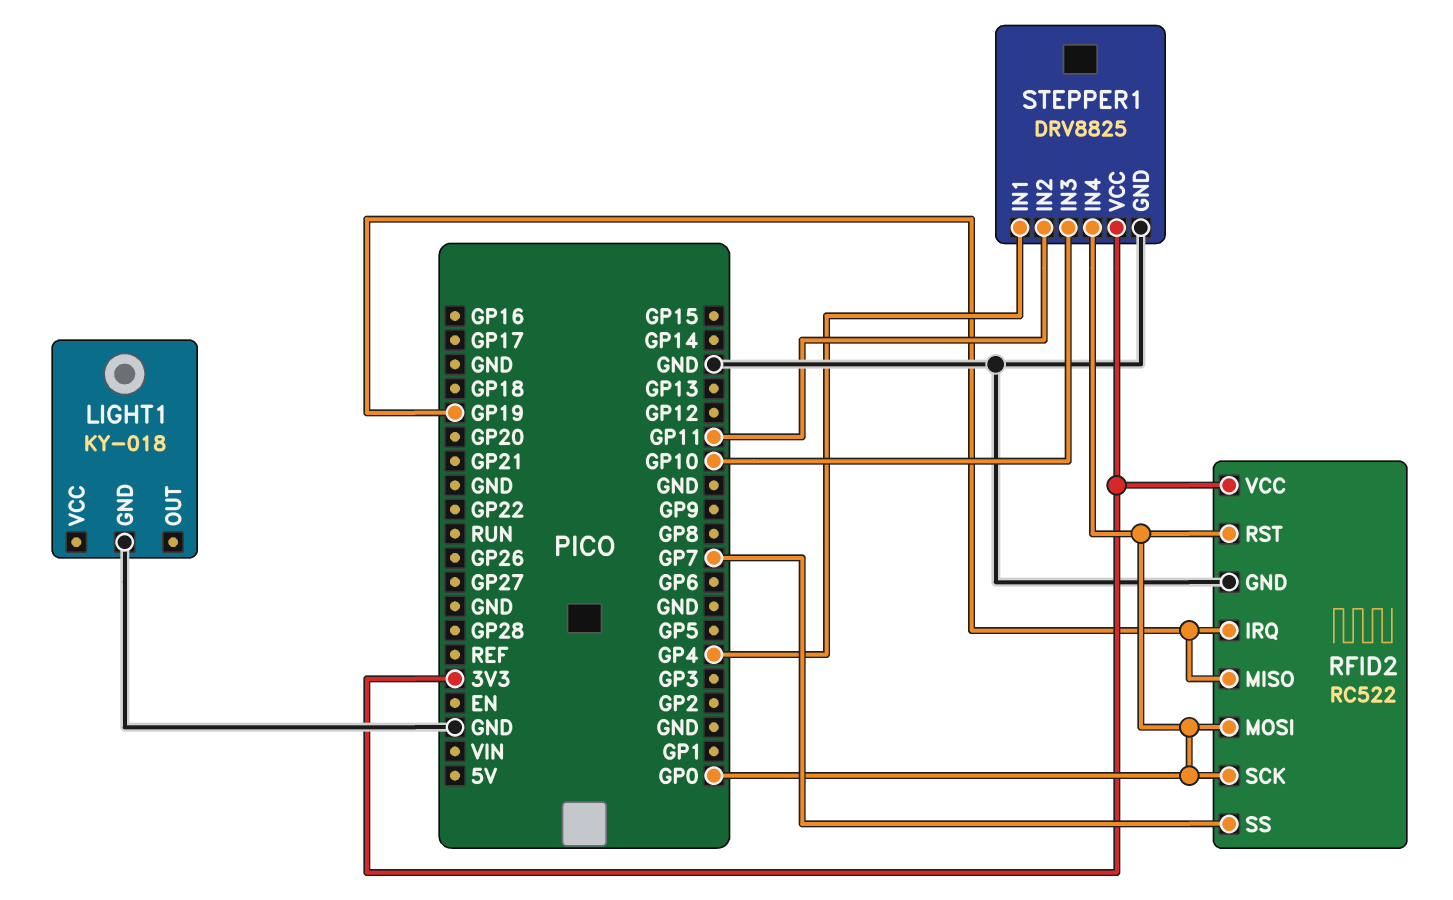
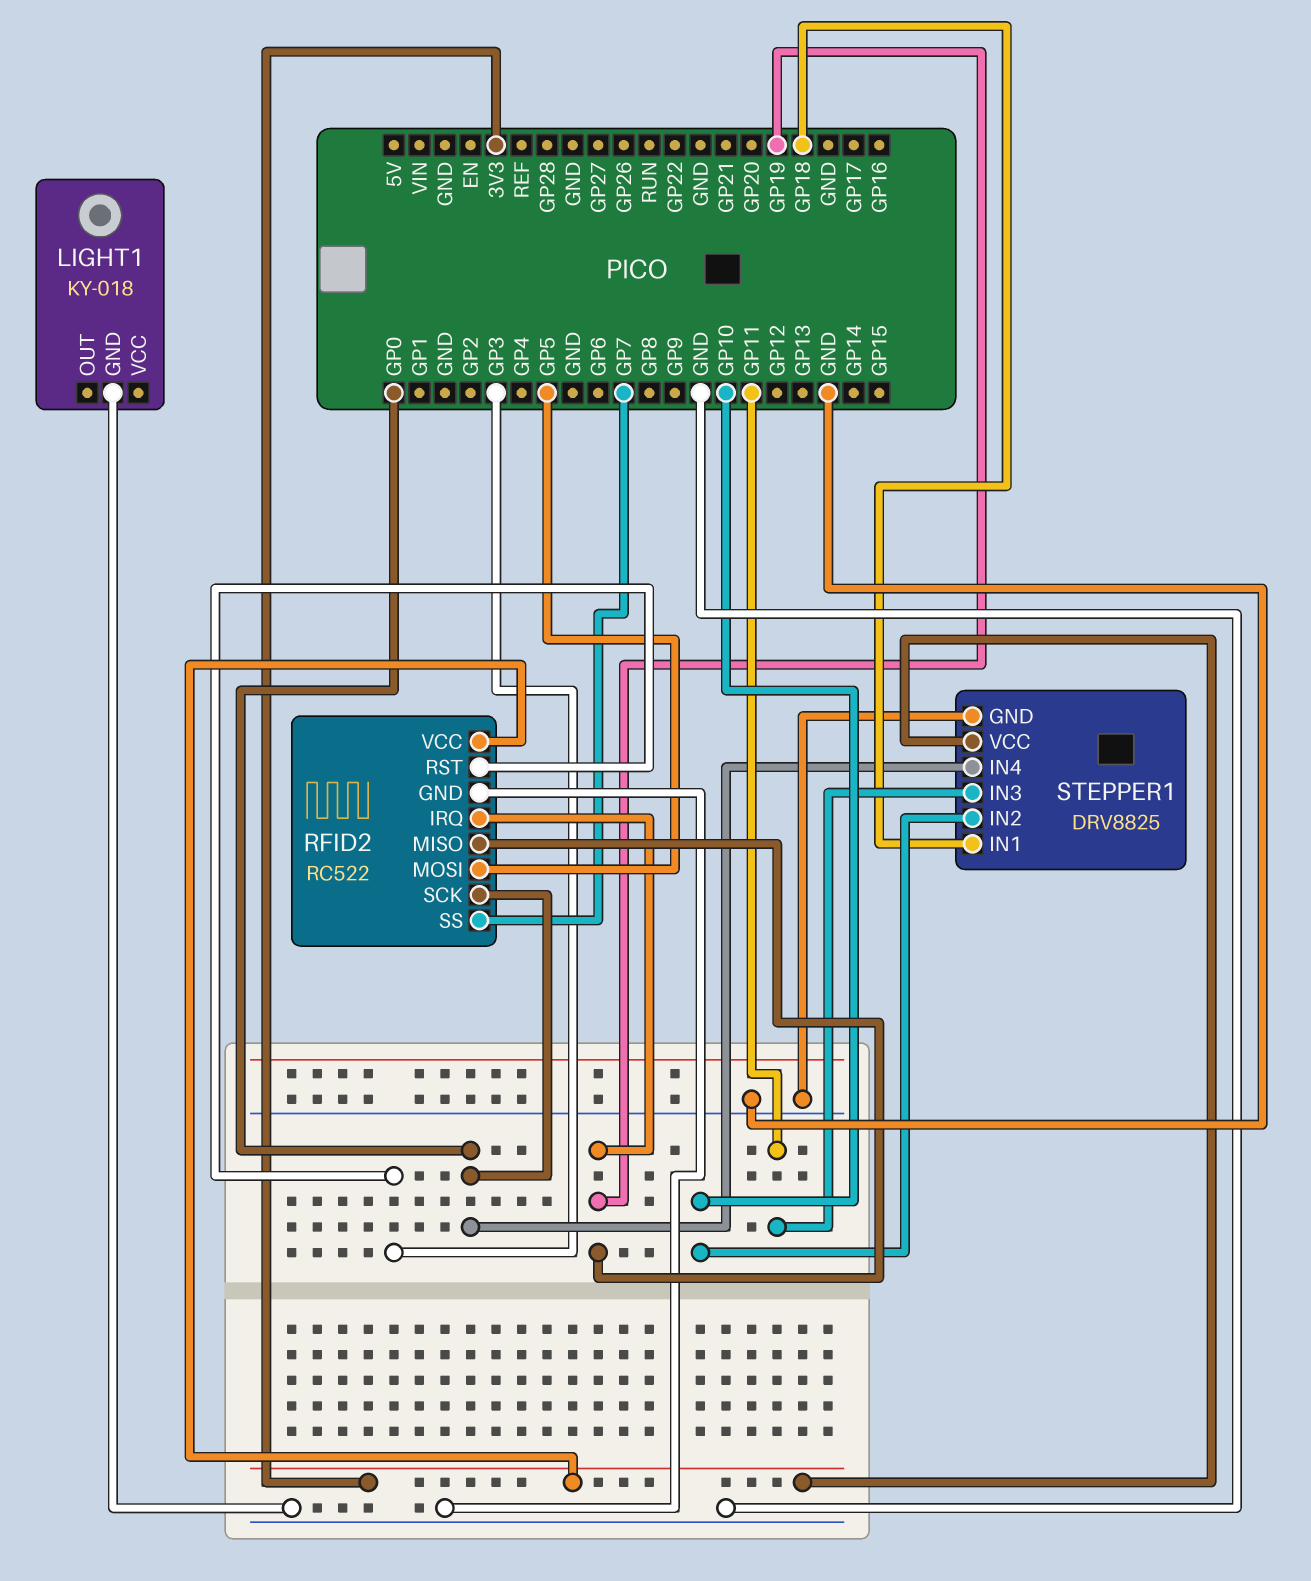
RFID2 pin MOSI: GP0 -> GP5
RFID2 pin RST: GP0 -> GP3
STEPPER1 pin IN1: GP4 -> GP18
STEPPER1 pin IN2: GP11 -> GP10
STEPPER1 pin IN3: GP10 -> GP11

